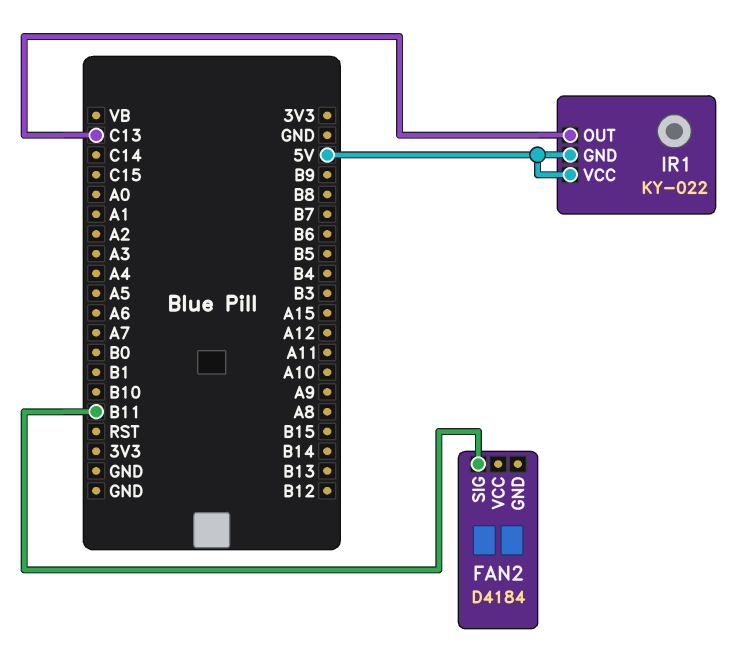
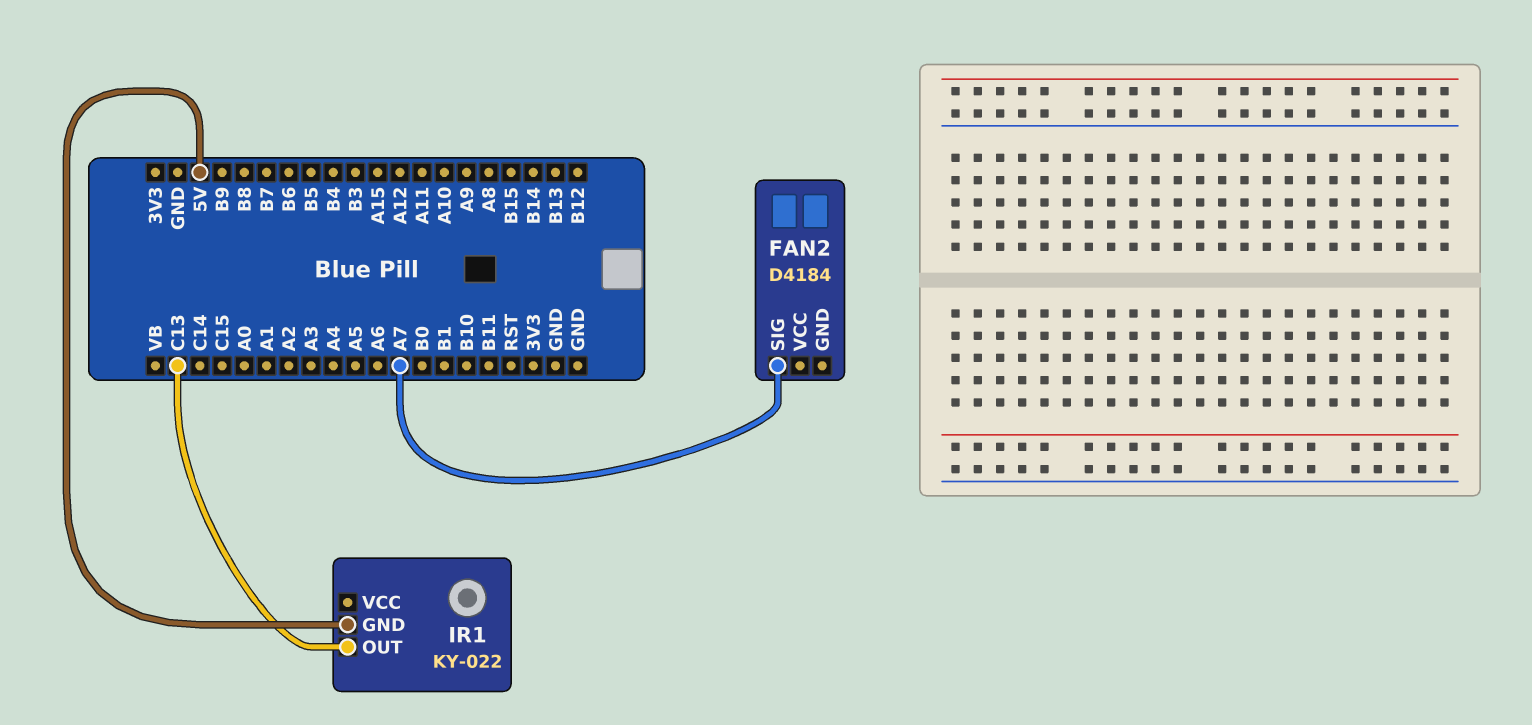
FAN2 pin SIG: B11 -> A7
IR1 pin VCC: 5V -> none

